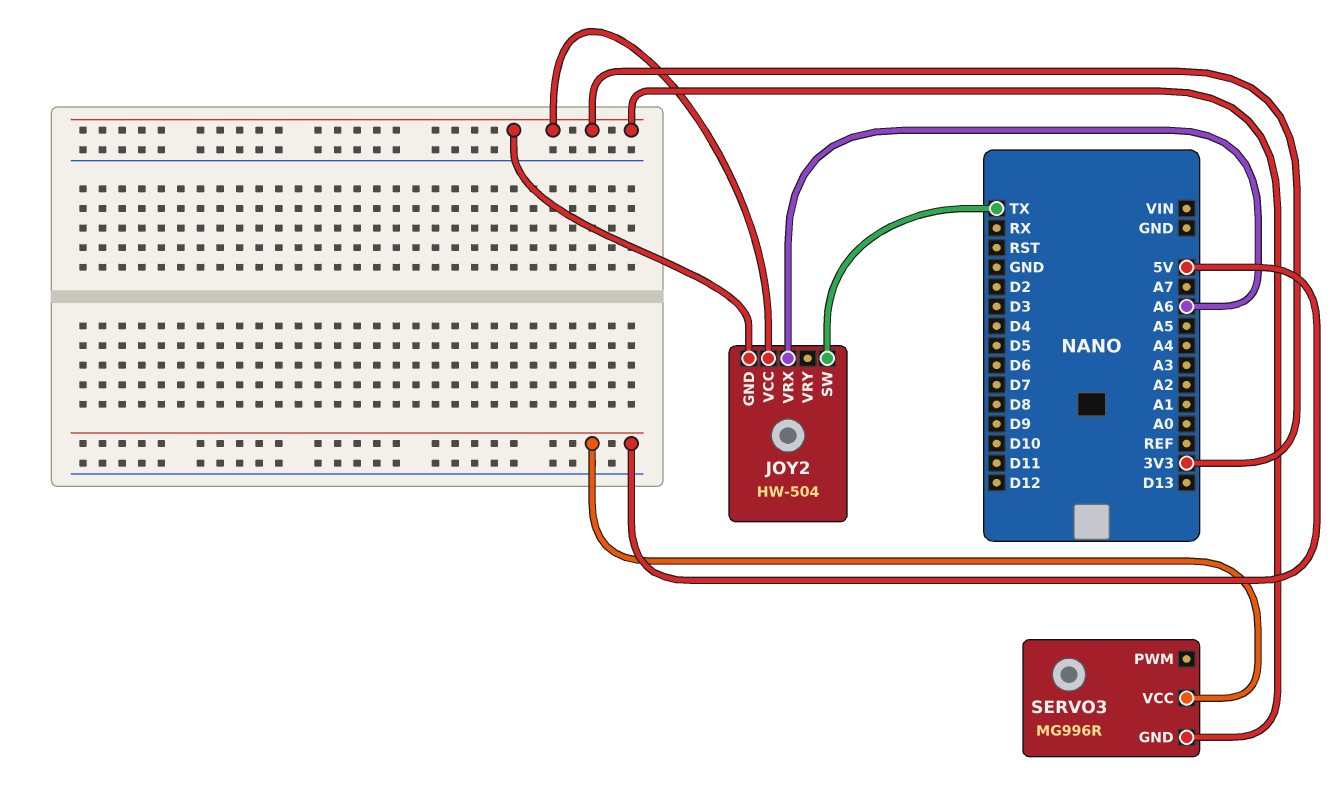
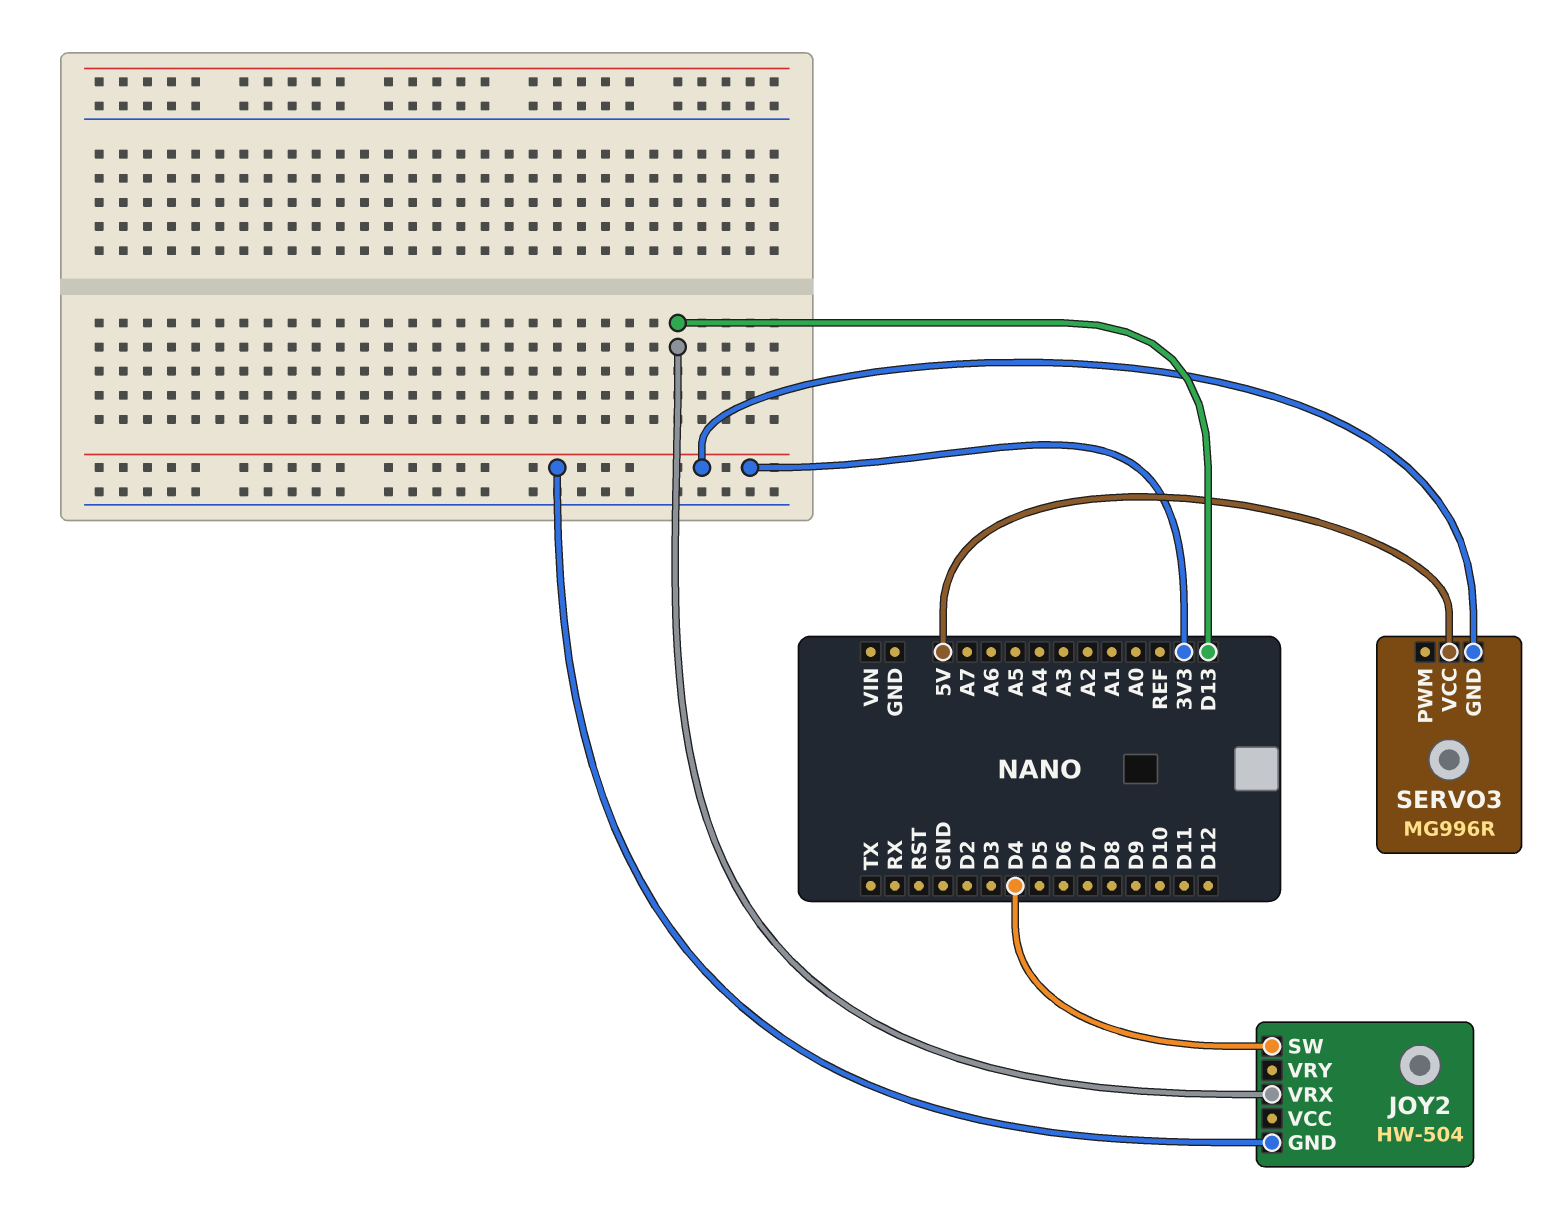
JOY2 pin SW: TX -> D4
JOY2 pin VCC: 3V3 -> none
JOY2 pin VRX: A6 -> D13

